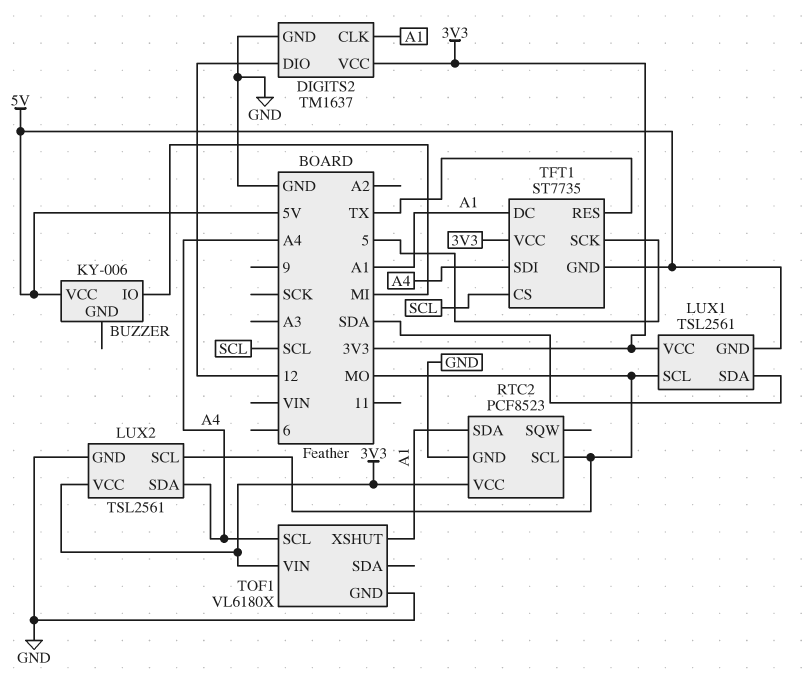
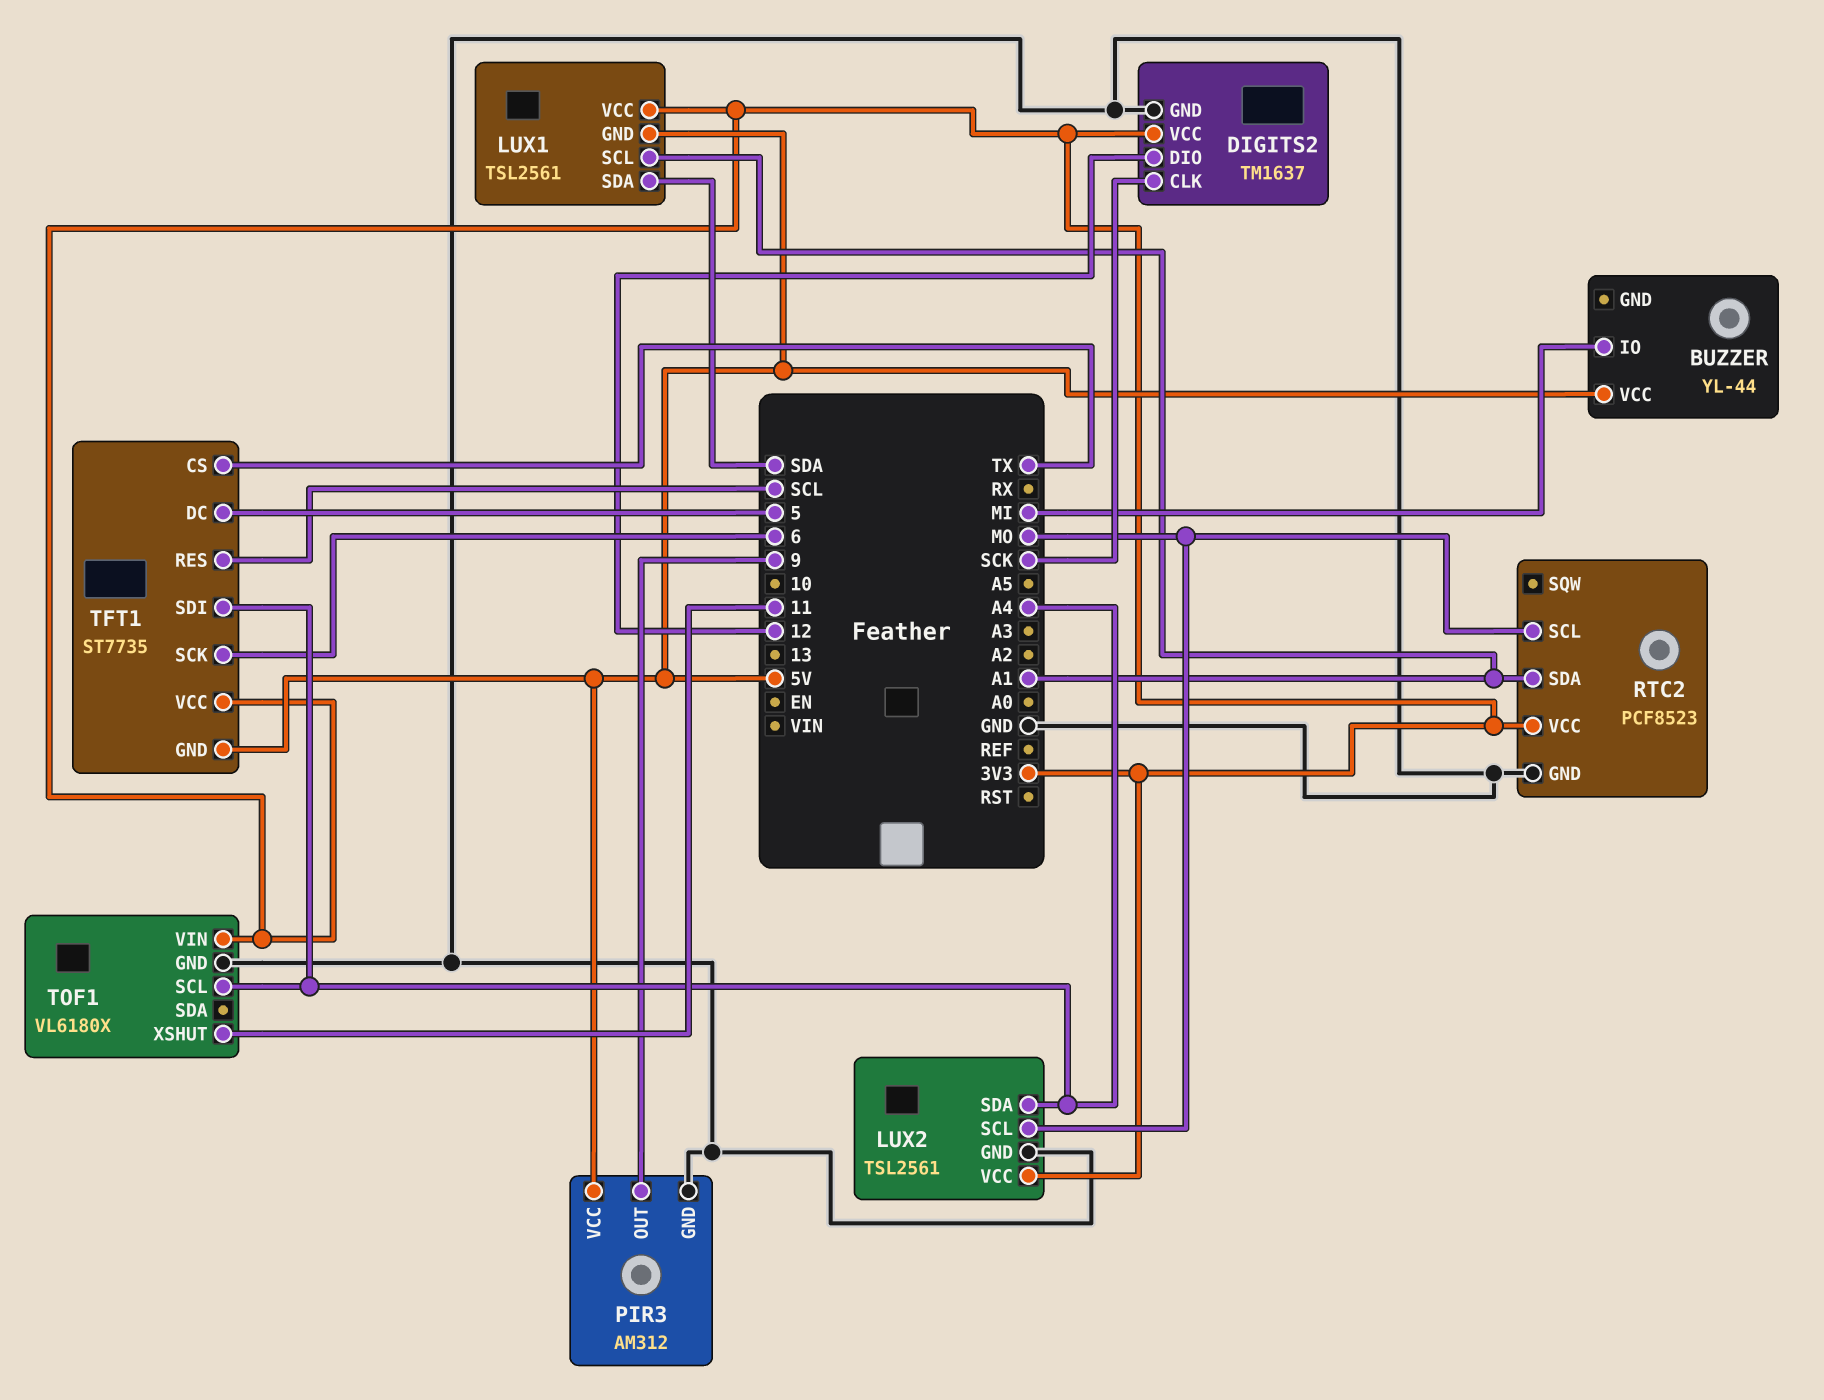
BUZZER: KY-006 -> YL-44
DIGITS2 pin CLK: A1 -> SCK
LUX1 pin SCL: MO -> A1
PIR3: none -> AM312
PIR3 pin GND: none -> GND
PIR3 pin OUT: none -> 9
PIR3 pin VCC: none -> 5V
TFT1 pin CS: SCL -> TX
TFT1 pin DC: A1 -> 5
TFT1 pin RES: TX -> SCL
TFT1 pin SCK: 5 -> 6
TOF1 pin XSHUT: A1 -> 11

